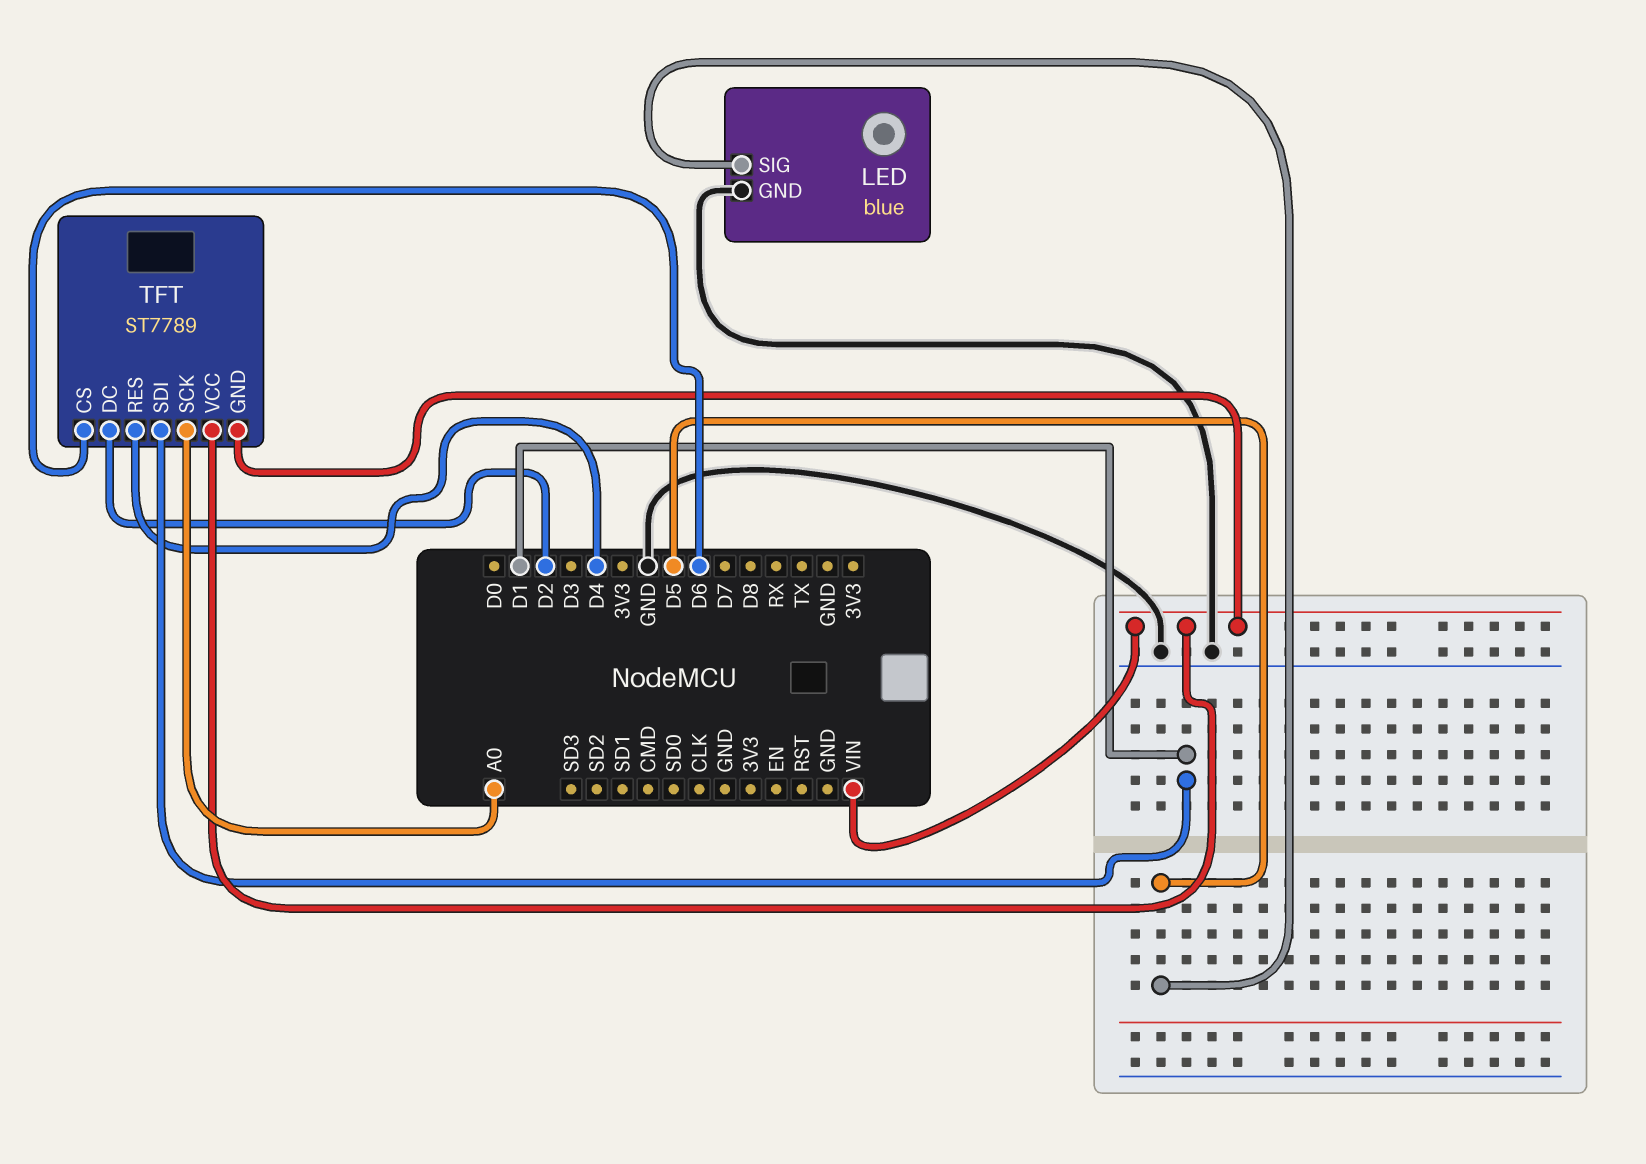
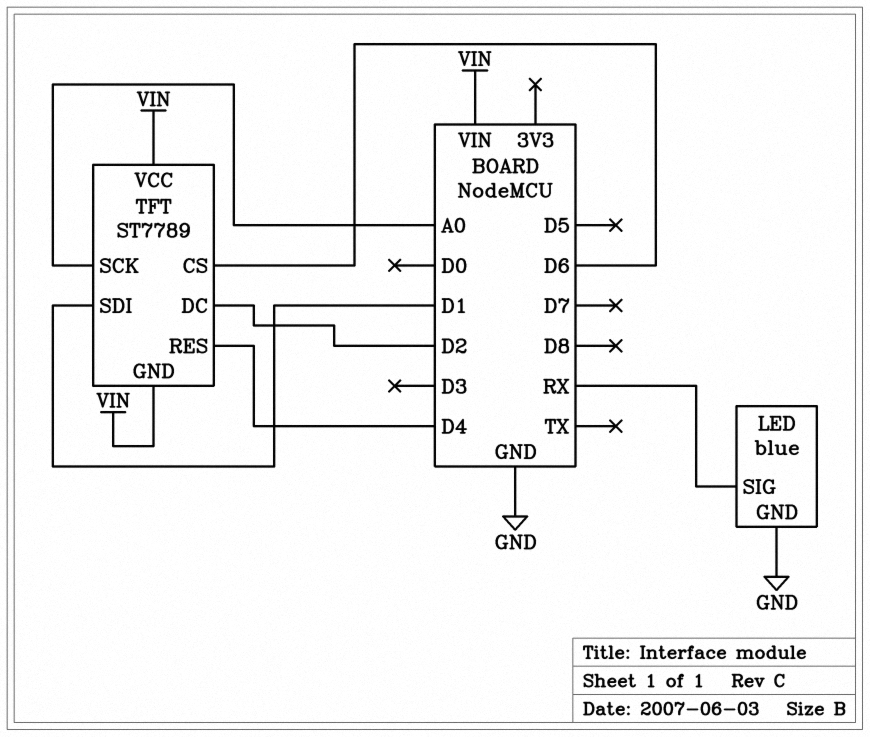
LED pin SIG: D5 -> RX

